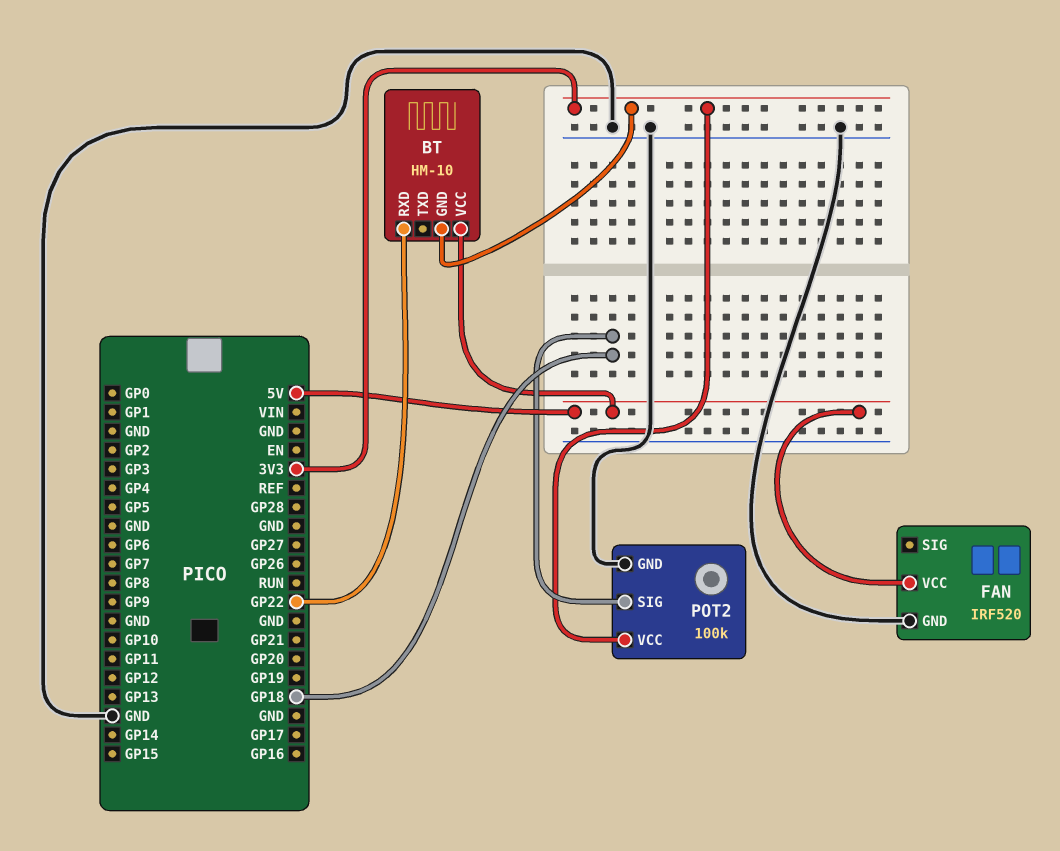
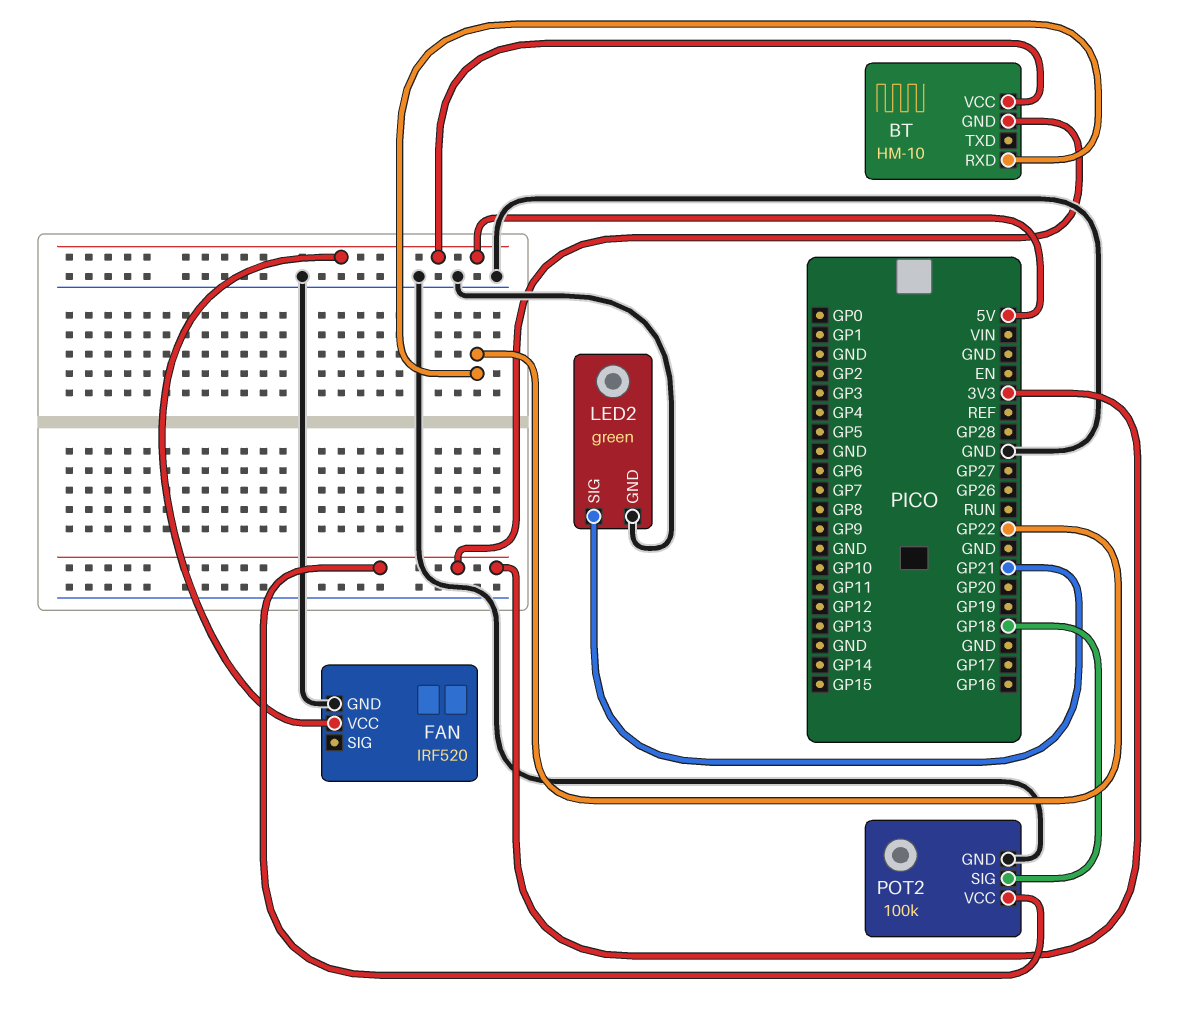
LED2: none -> green
LED2 pin GND: none -> GND
LED2 pin SIG: none -> GP21

